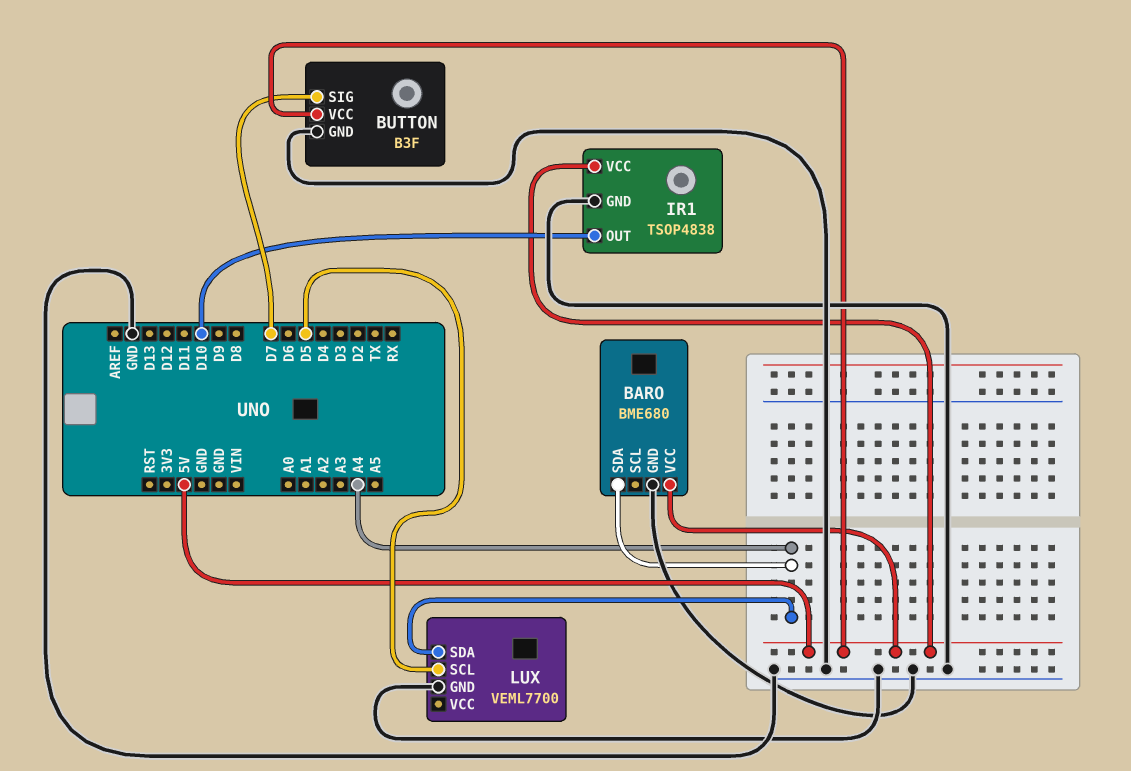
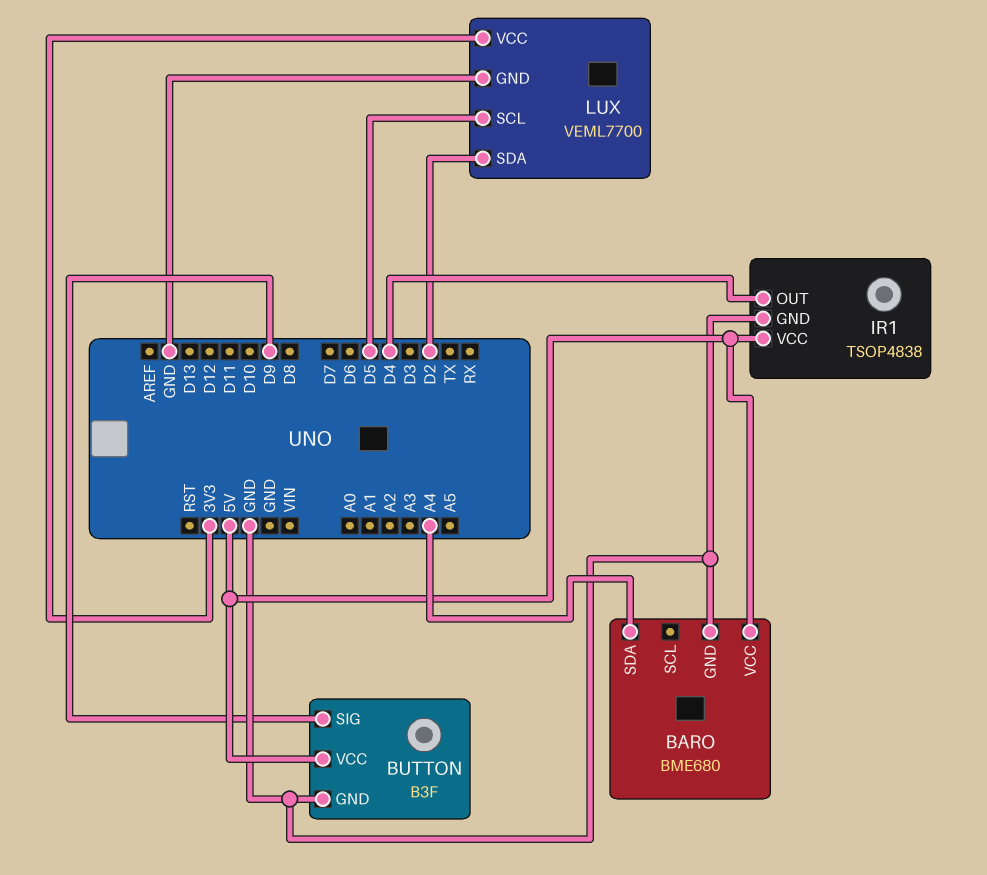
BUTTON pin SIG: D7 -> D9
IR1 pin OUT: D10 -> D4
LUX pin SDA: A4 -> D2
LUX pin VCC: none -> 3V3

